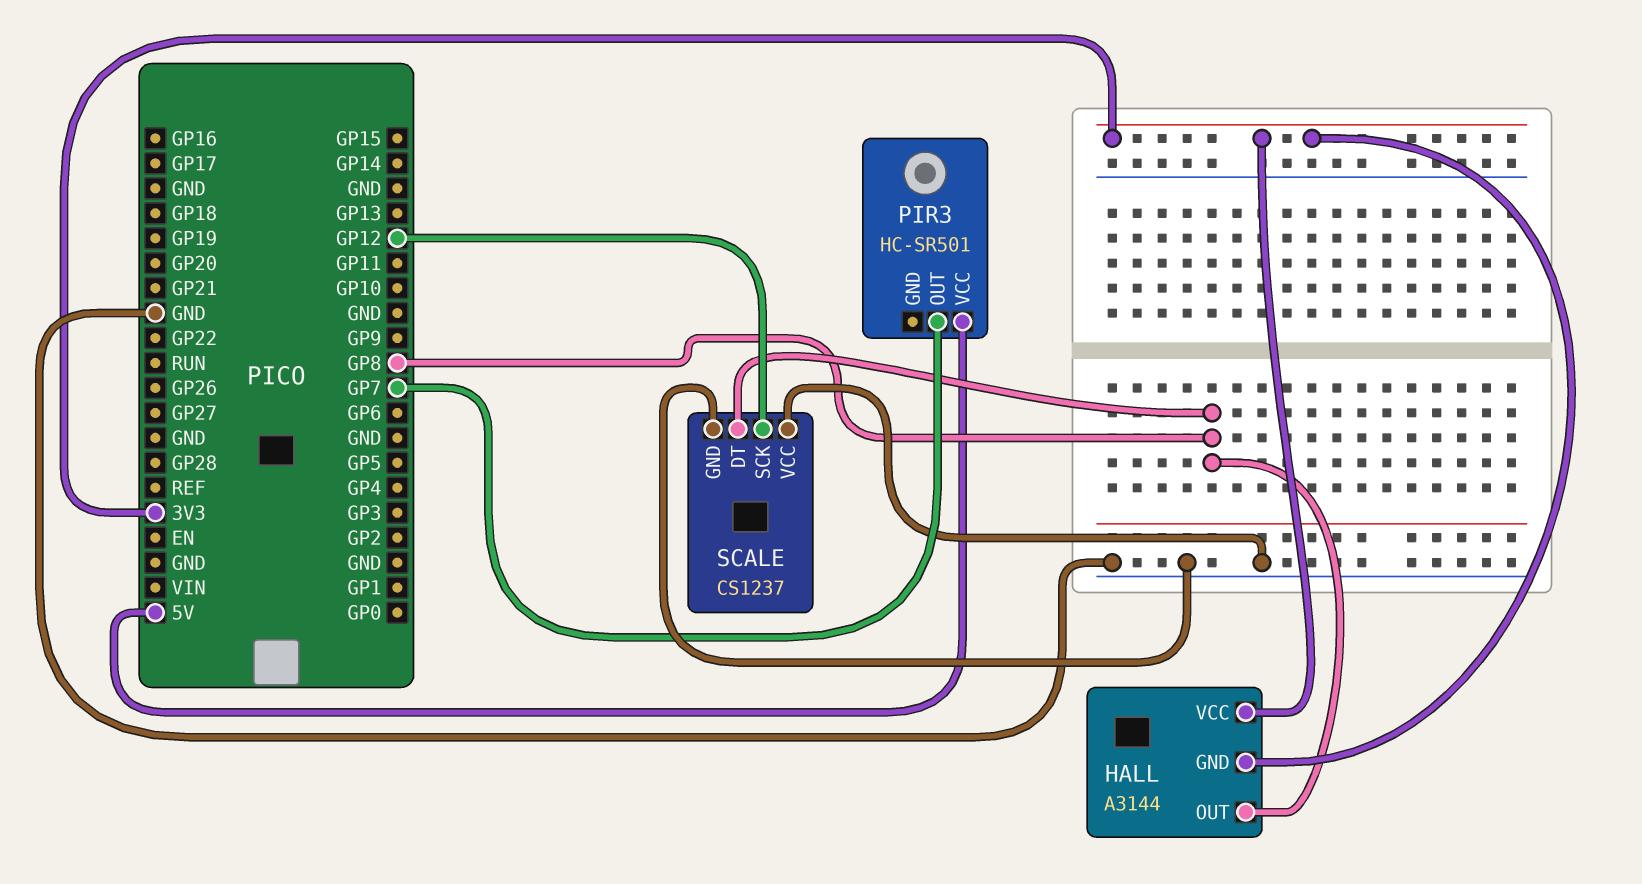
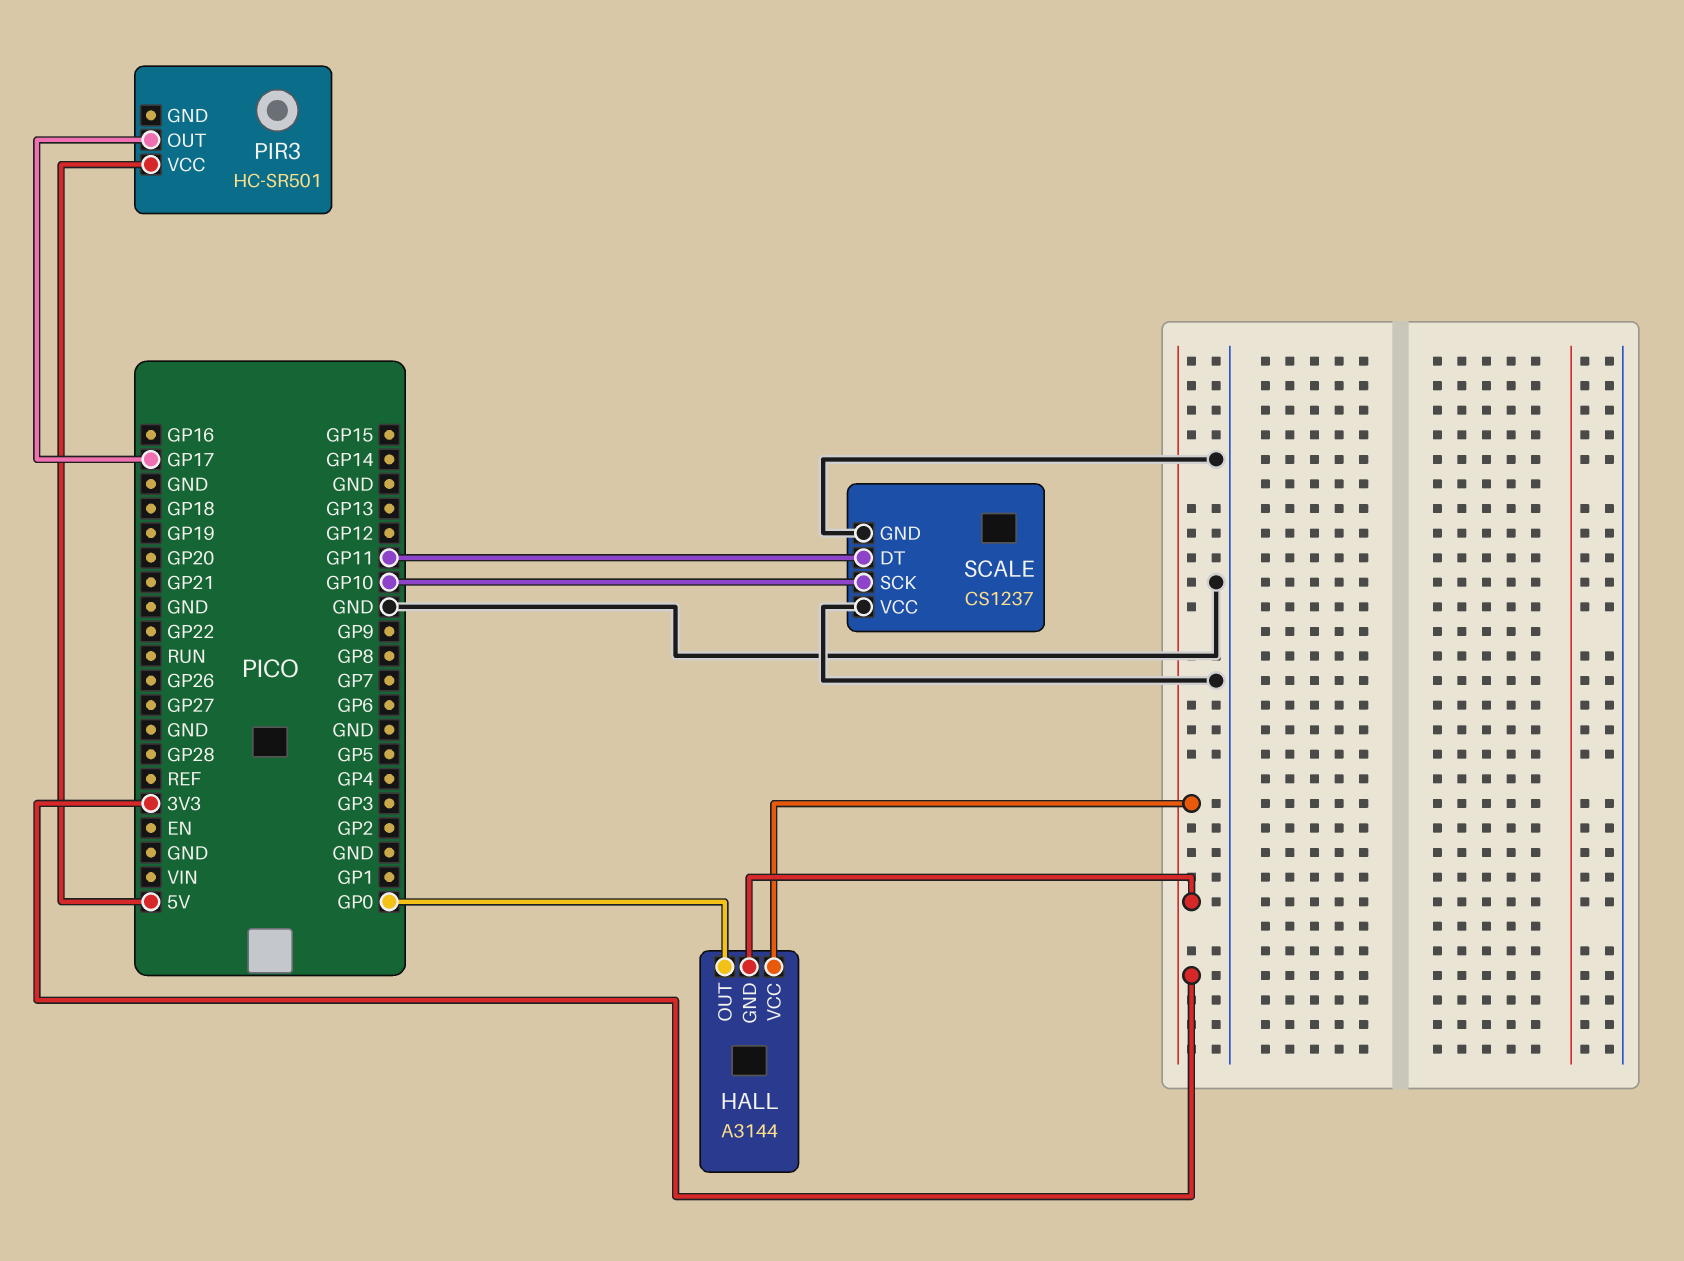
HALL pin OUT: GP8 -> GP0
PIR3 pin OUT: GP7 -> GP17
SCALE pin DT: GP8 -> GP11
SCALE pin SCK: GP12 -> GP10

